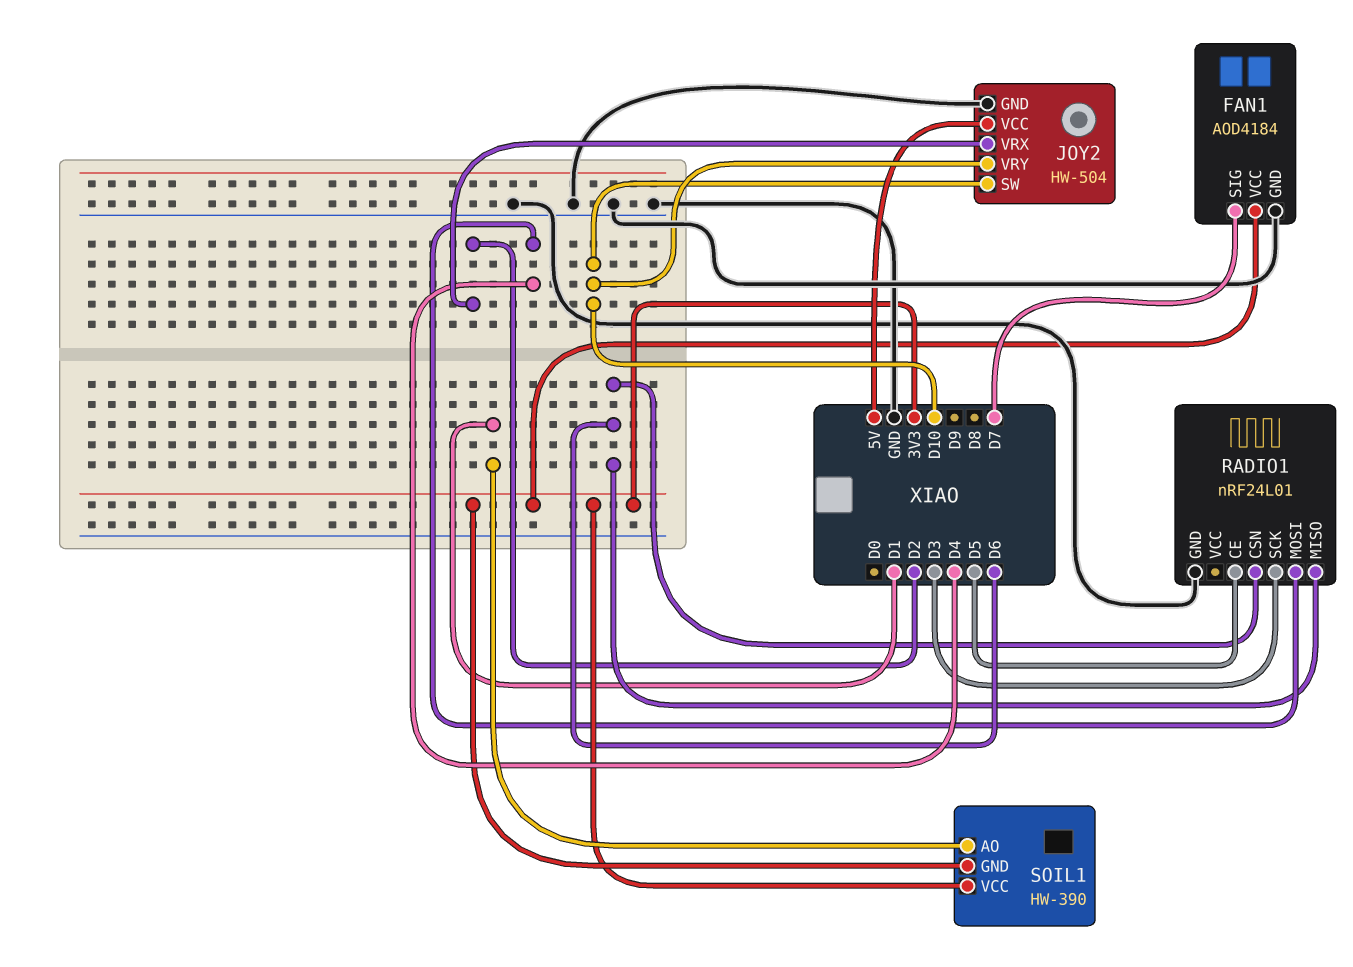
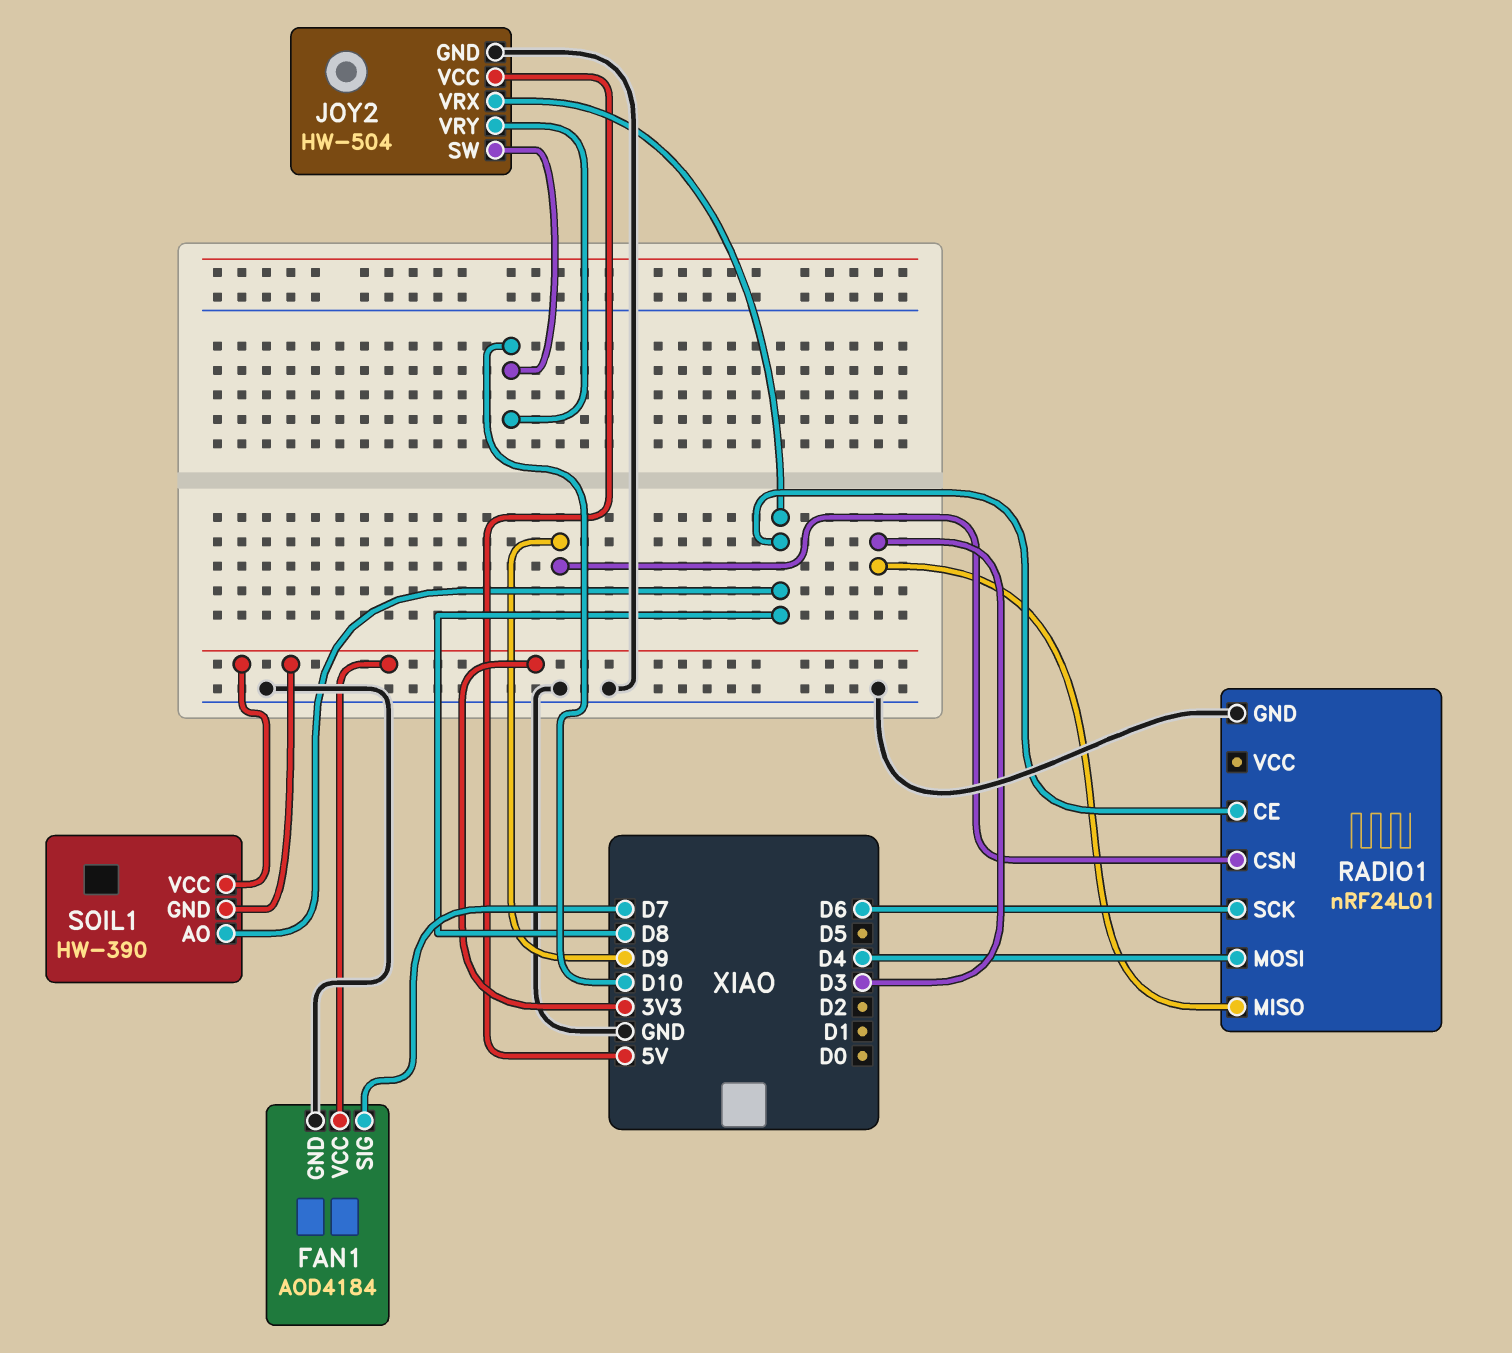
JOY2 pin VRX: D2 -> D8
RADIO1 pin CE: D5 -> D8
RADIO1 pin CSN: D6 -> D9
RADIO1 pin MISO: D6 -> D3
RADIO1 pin SCK: D3 -> D6
SOIL1 pin AO: D1 -> D8

